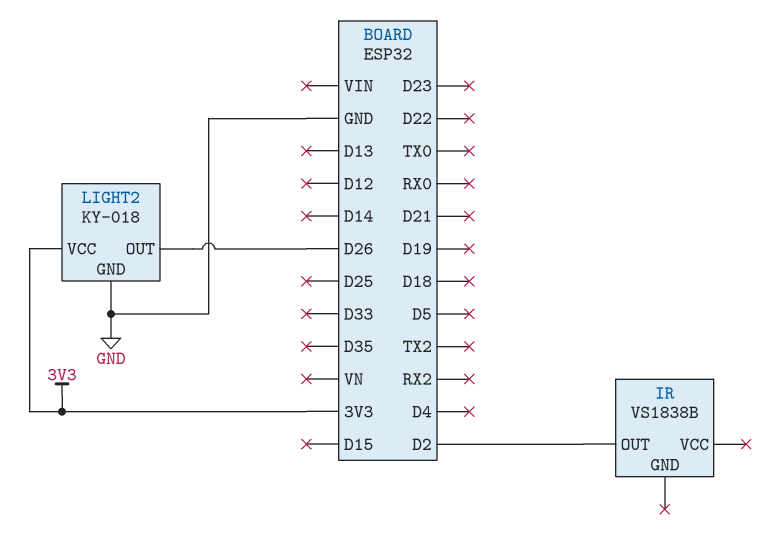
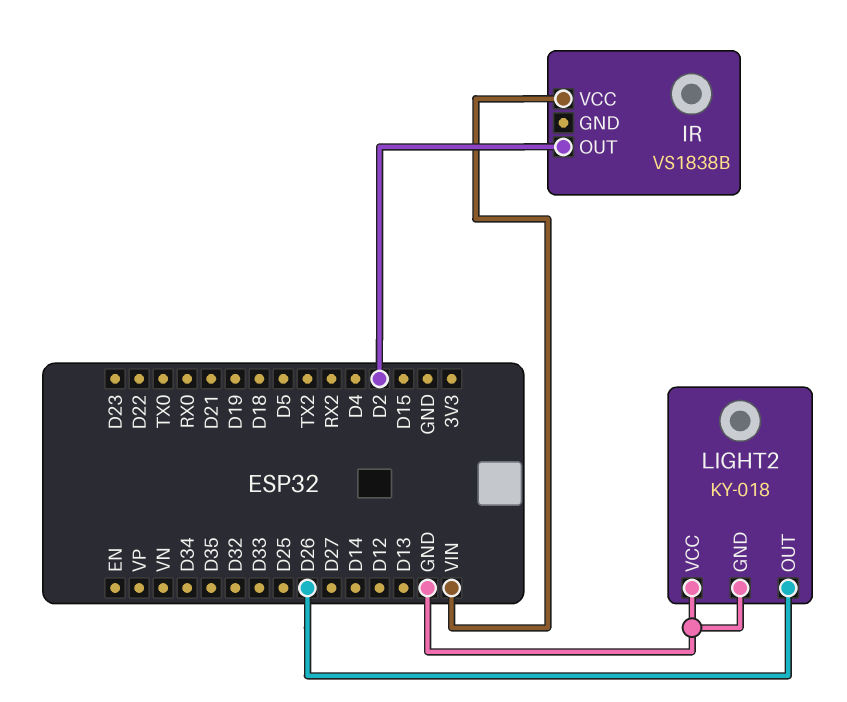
IR pin VCC: none -> VIN
LIGHT2 pin VCC: 3V3 -> GND

